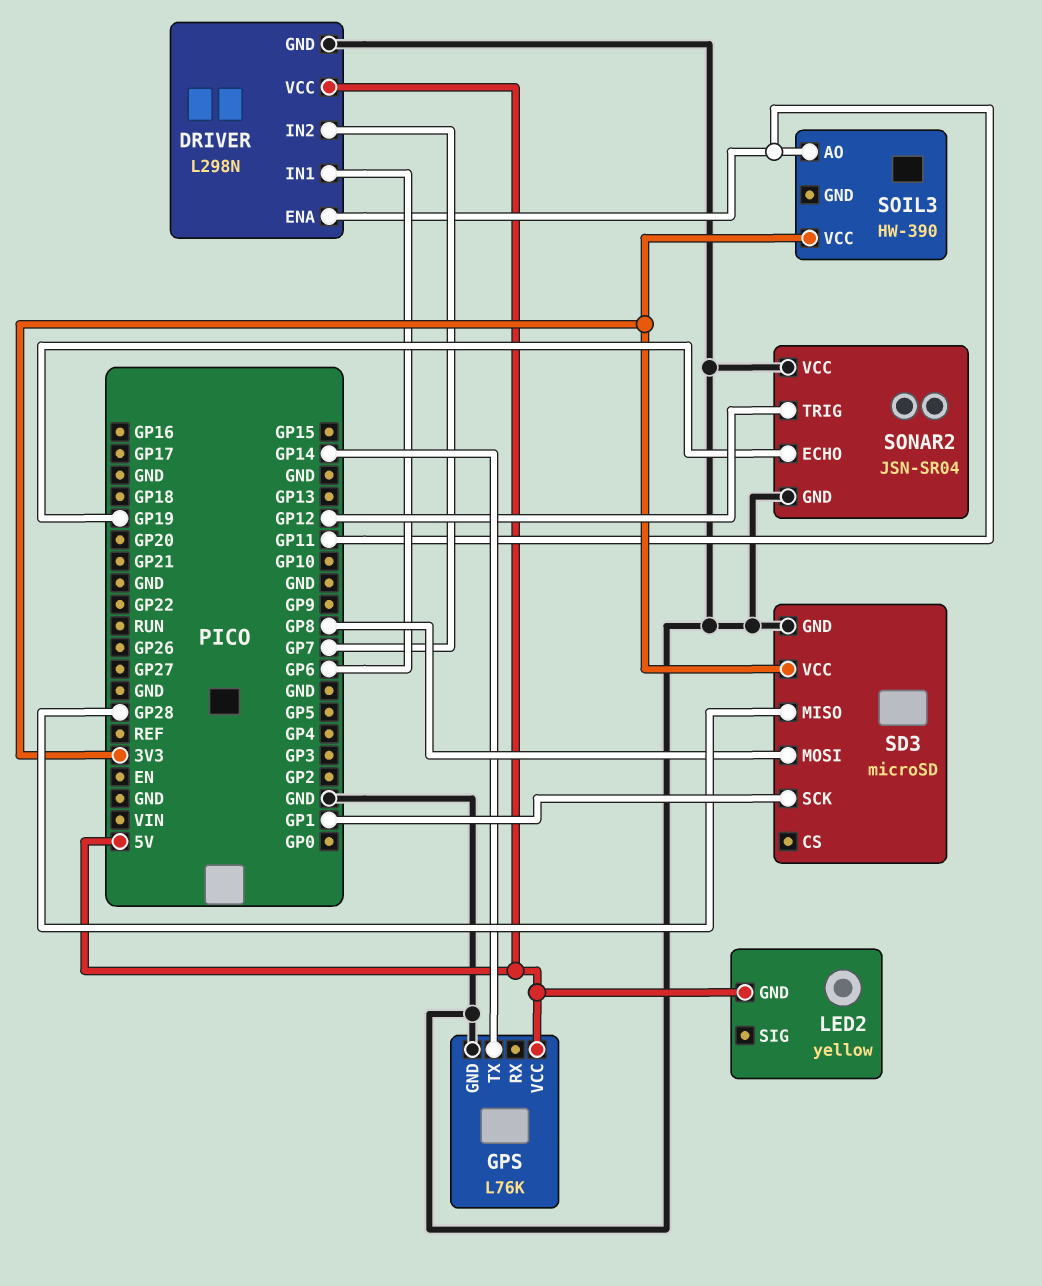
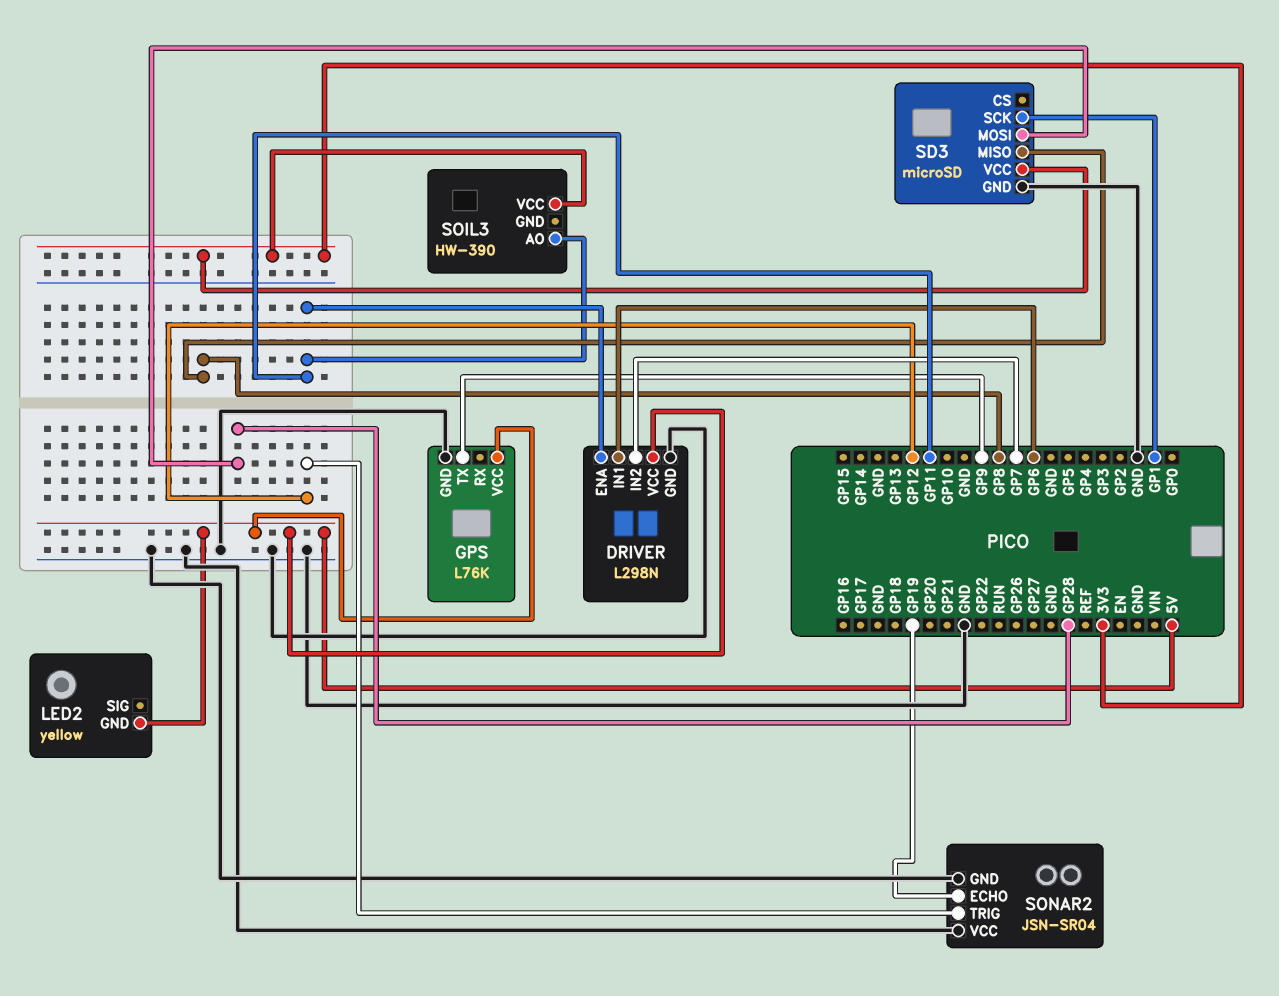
GPS pin TX: GP14 -> GP9
SD3 pin MISO: GP28 -> GP8
SD3 pin MOSI: GP8 -> GP28

